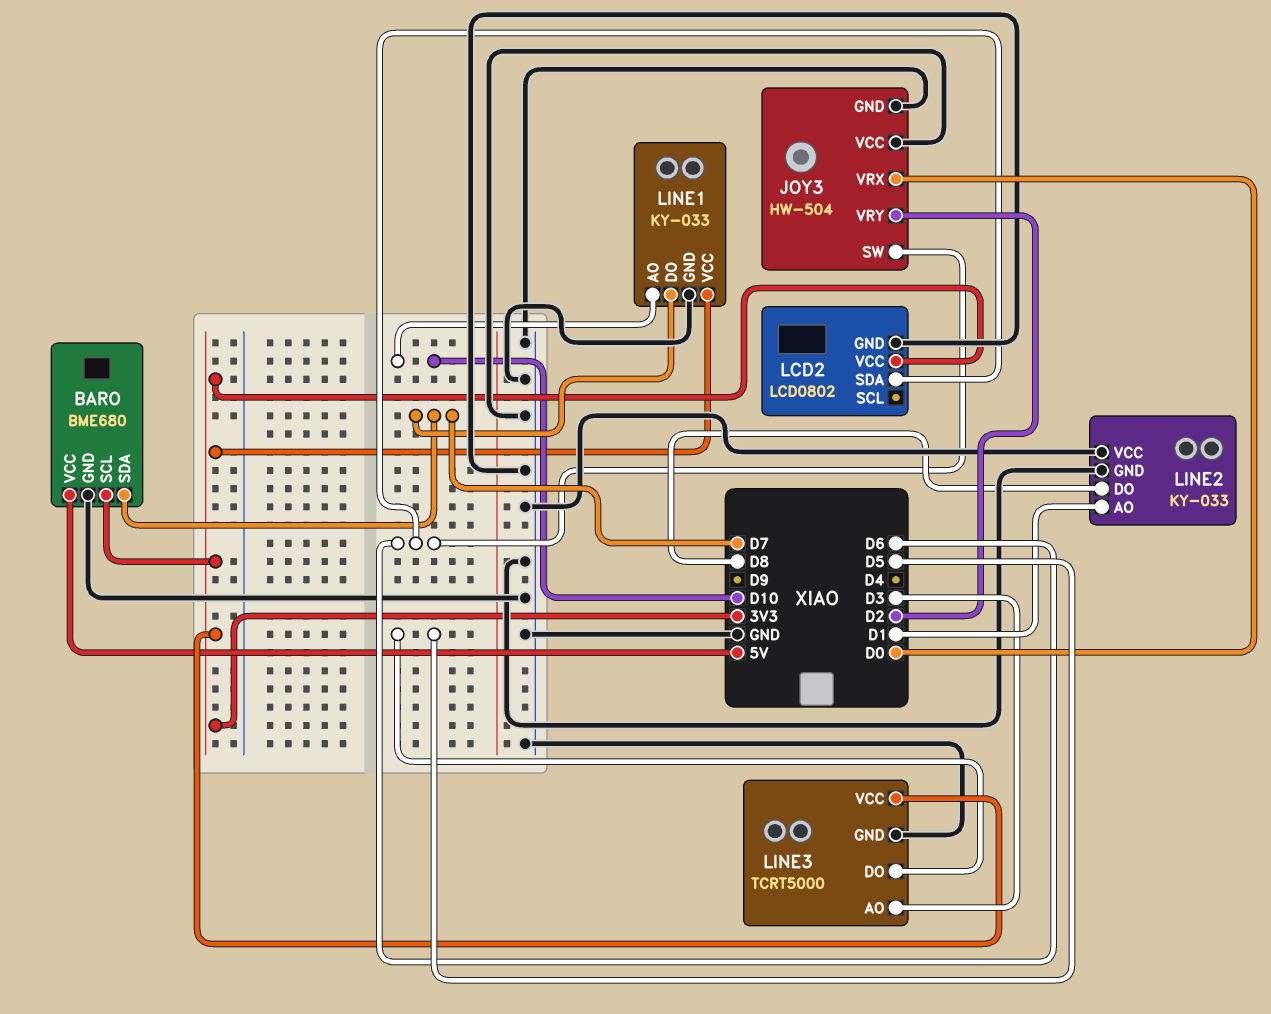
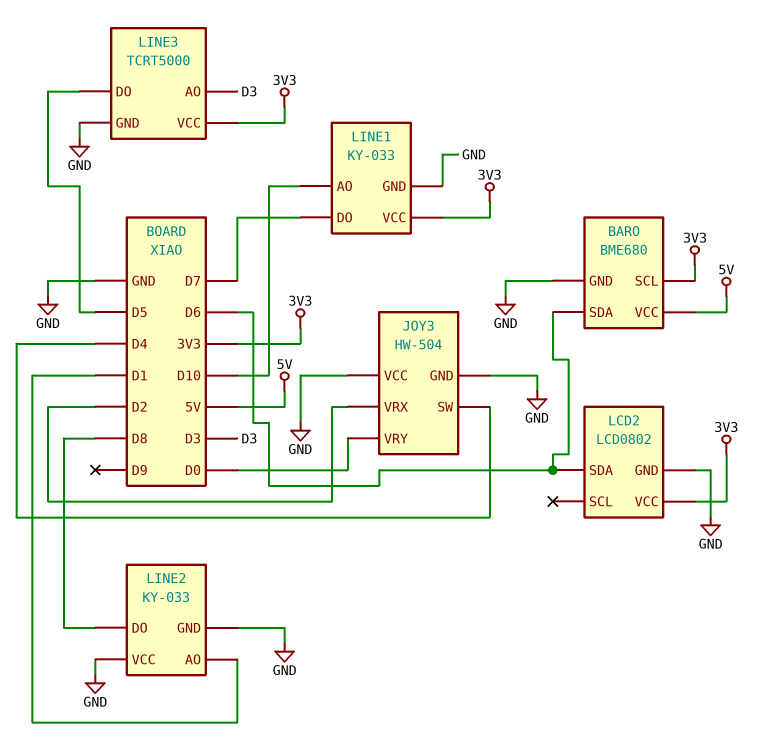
BARO pin SDA: D7 -> D6
JOY3 pin SW: D6 -> D4
JOY3 pin VRX: D0 -> D2
JOY3 pin VRY: D2 -> D0

